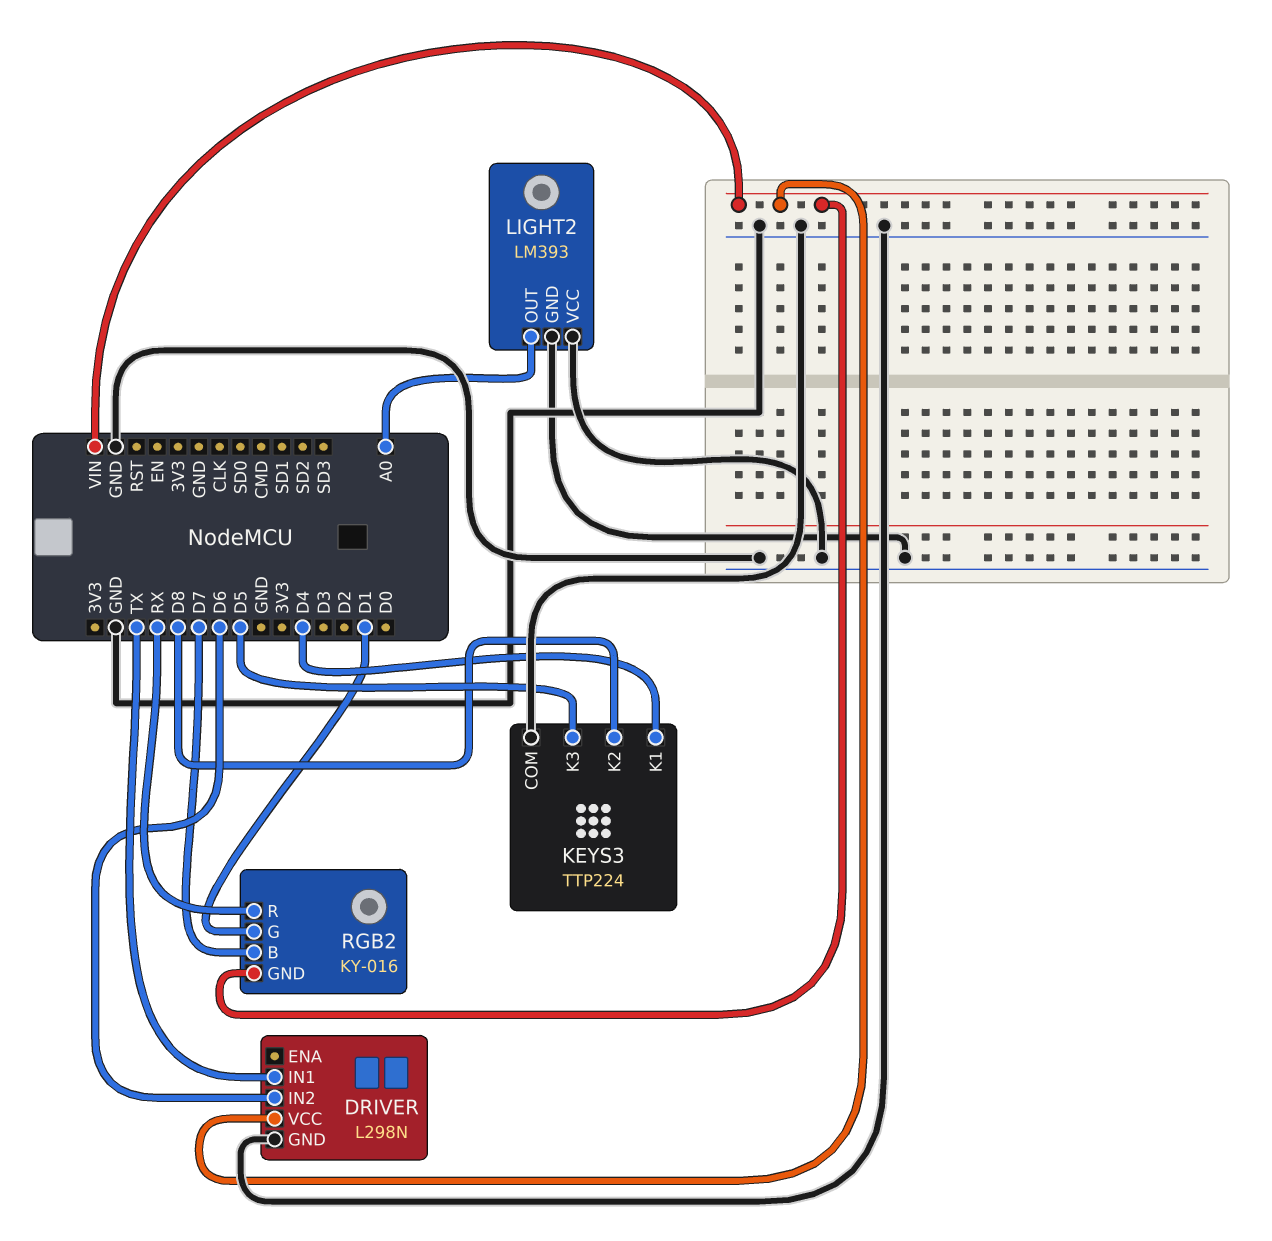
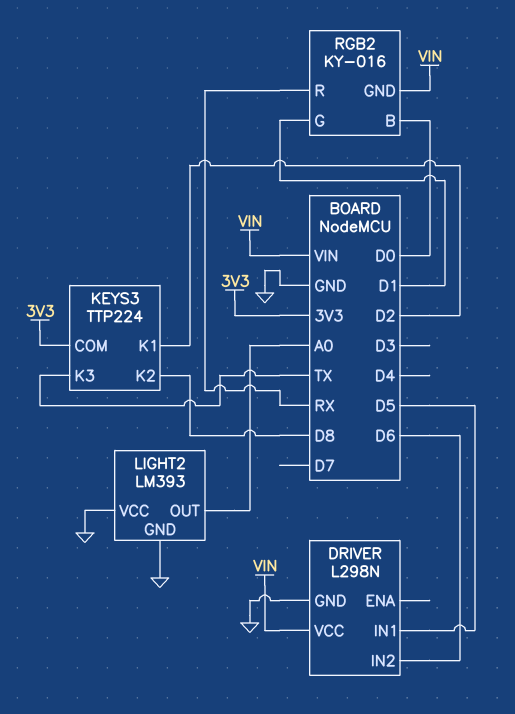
DRIVER pin IN1: TX -> D5
KEYS3 pin COM: GND -> 3V3
KEYS3 pin K1: D4 -> D2
KEYS3 pin K3: D5 -> TX
RGB2 pin B: D7 -> D0

